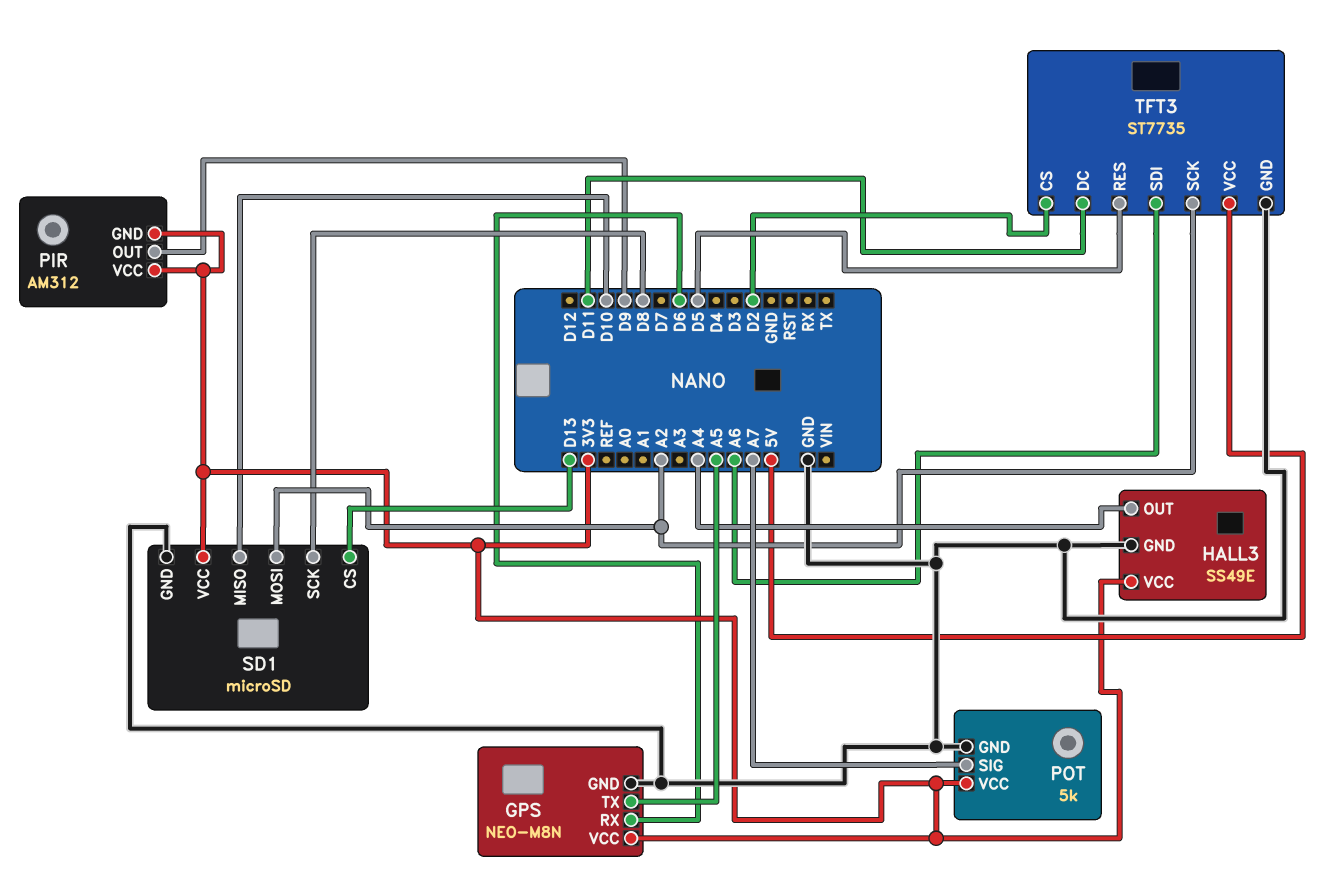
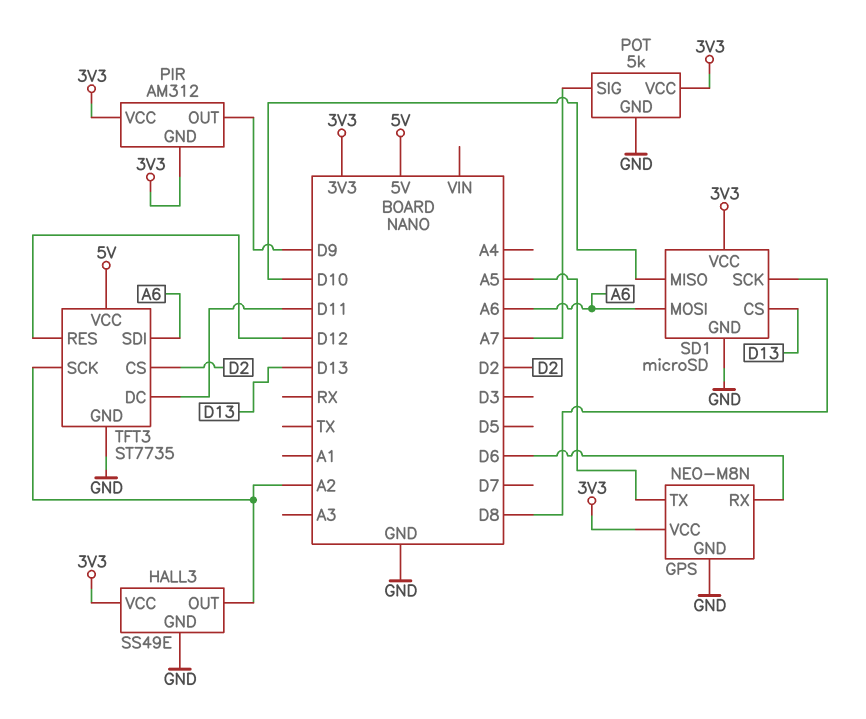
HALL3 pin OUT: A4 -> A2
SD1 pin MOSI: A2 -> A6
TFT3 pin RES: D5 -> D12

